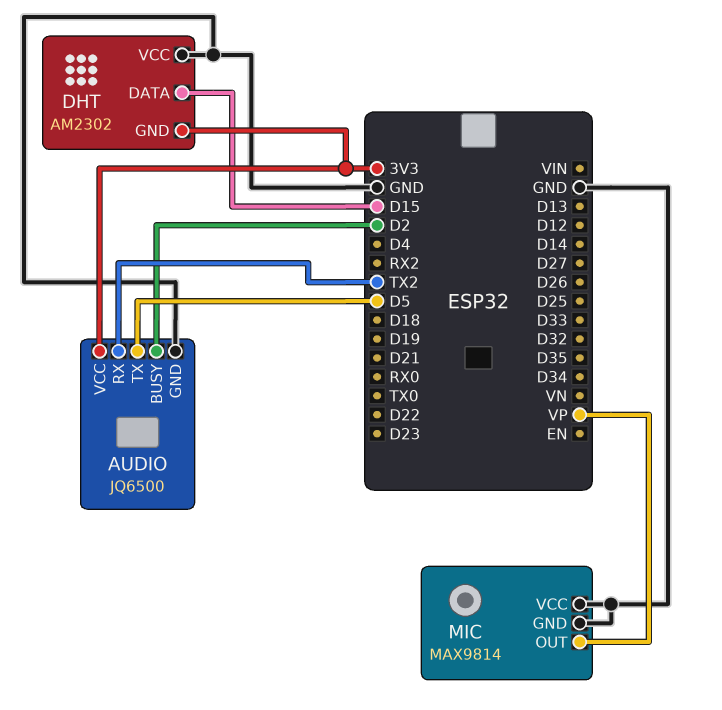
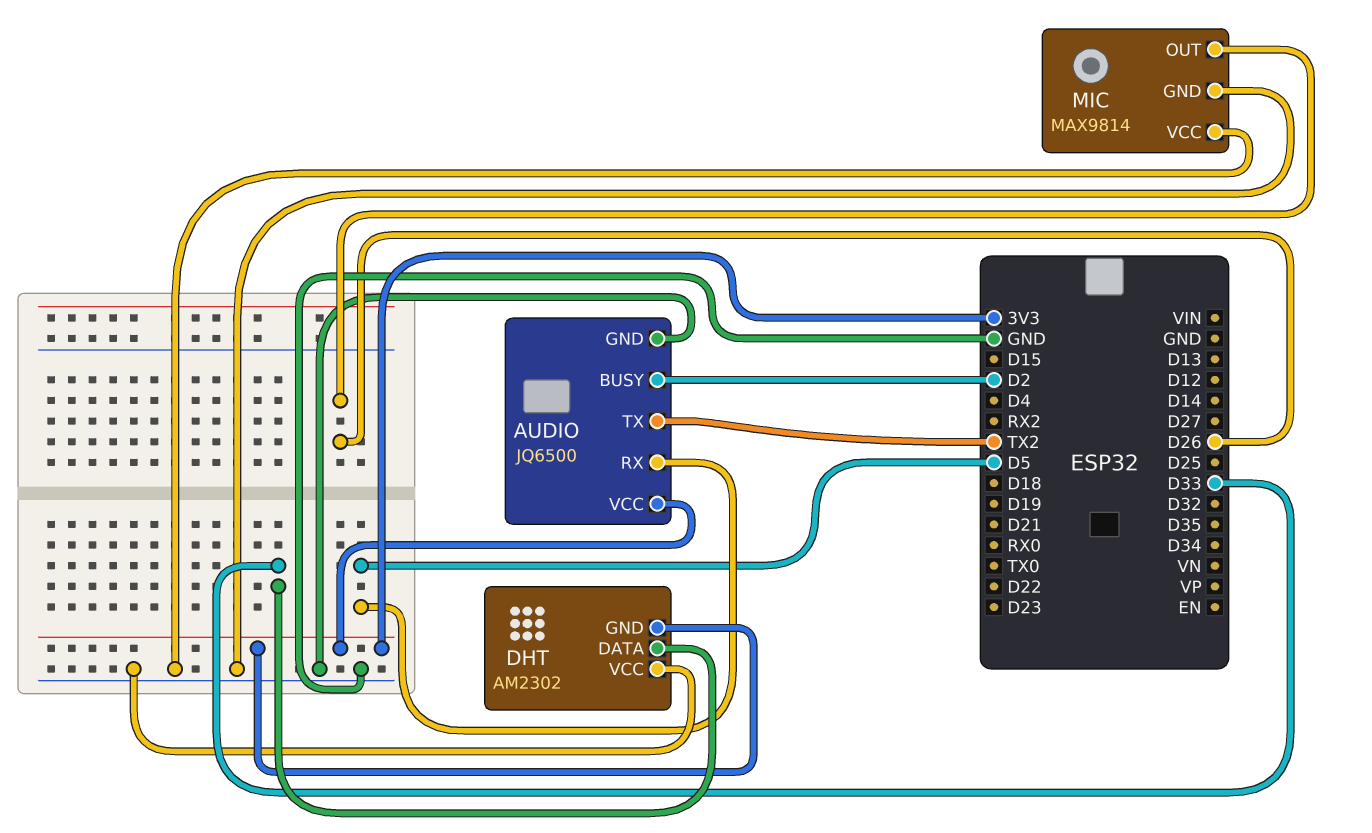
AUDIO pin RX: TX2 -> D5
AUDIO pin TX: D5 -> TX2
DHT pin DATA: D15 -> D33
MIC pin OUT: VP -> D26

